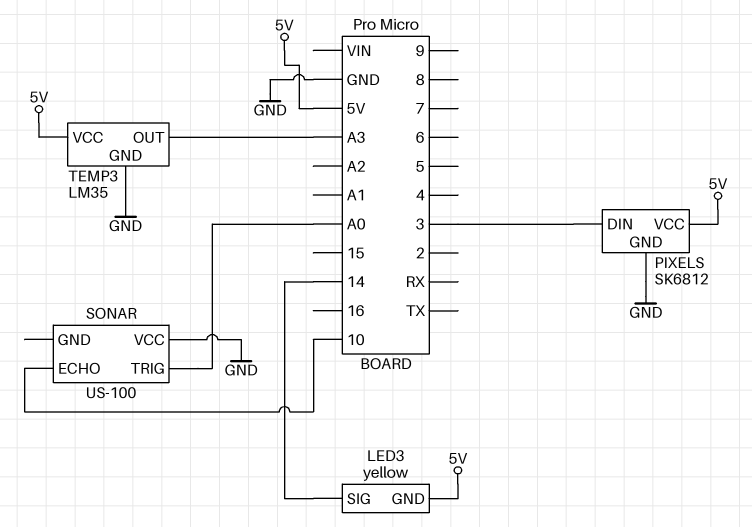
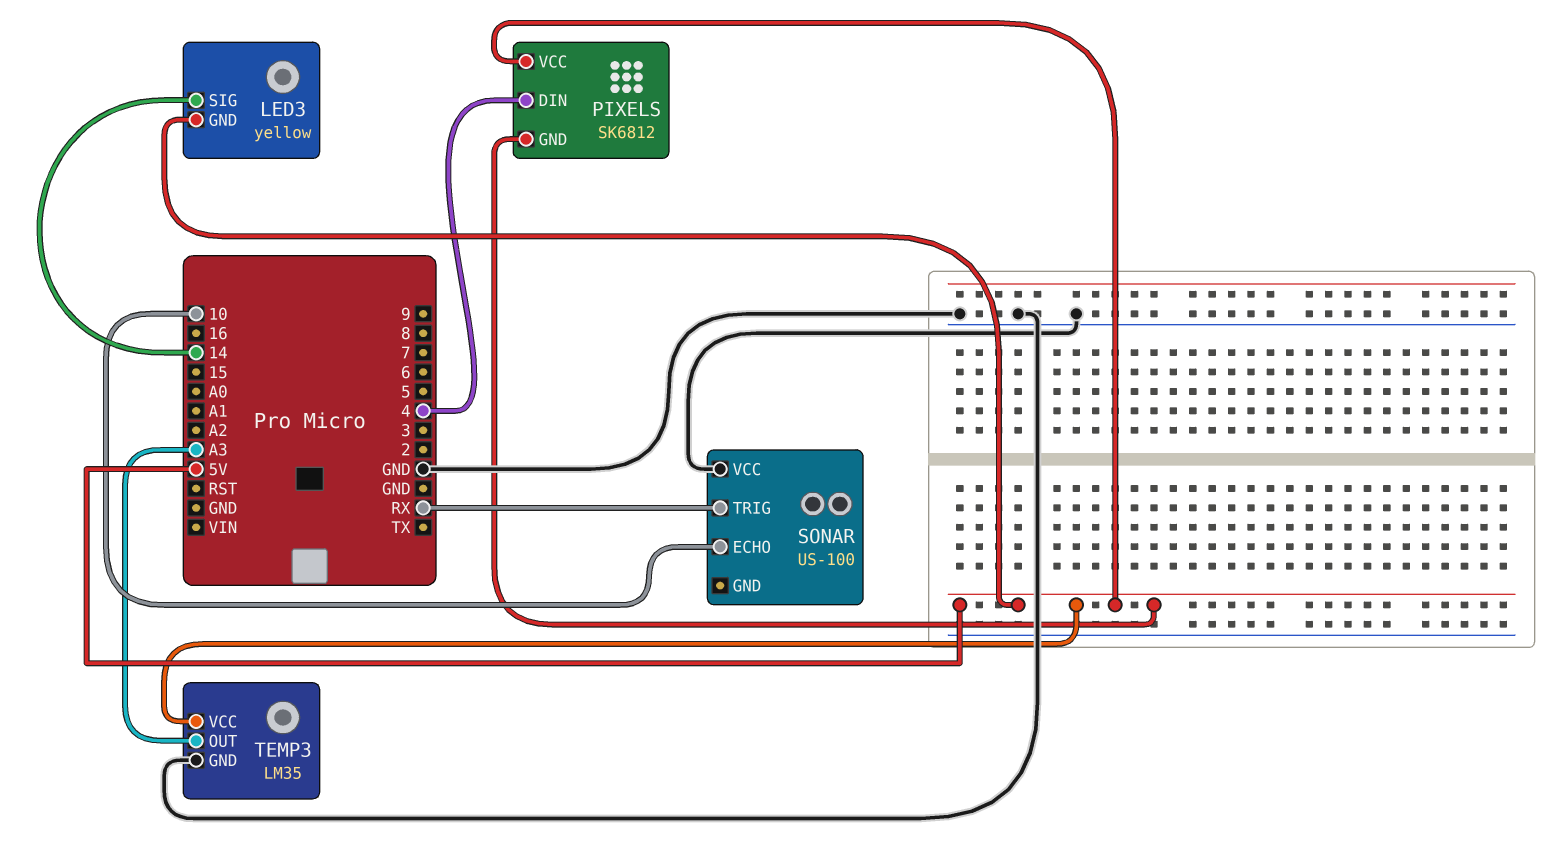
PIXELS pin DIN: 3 -> 4
PIXELS pin GND: GND -> 5V
SONAR pin TRIG: A0 -> RX

